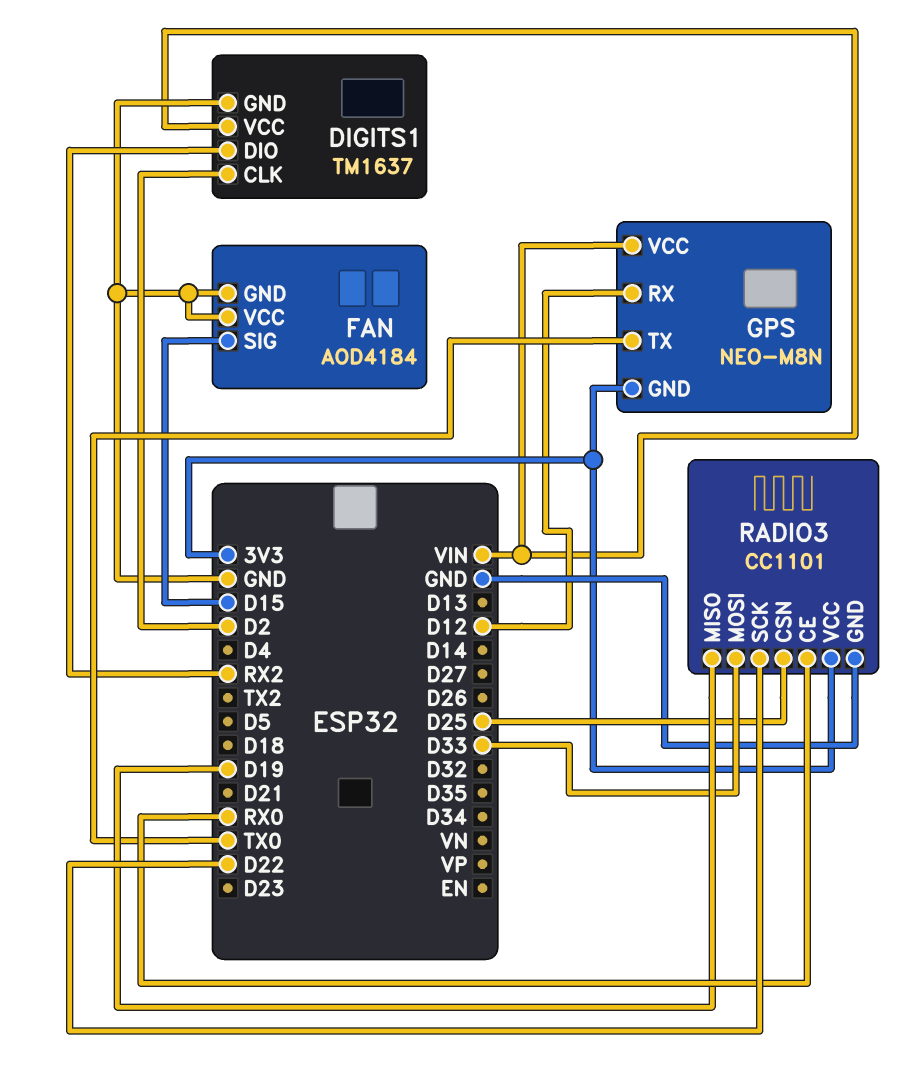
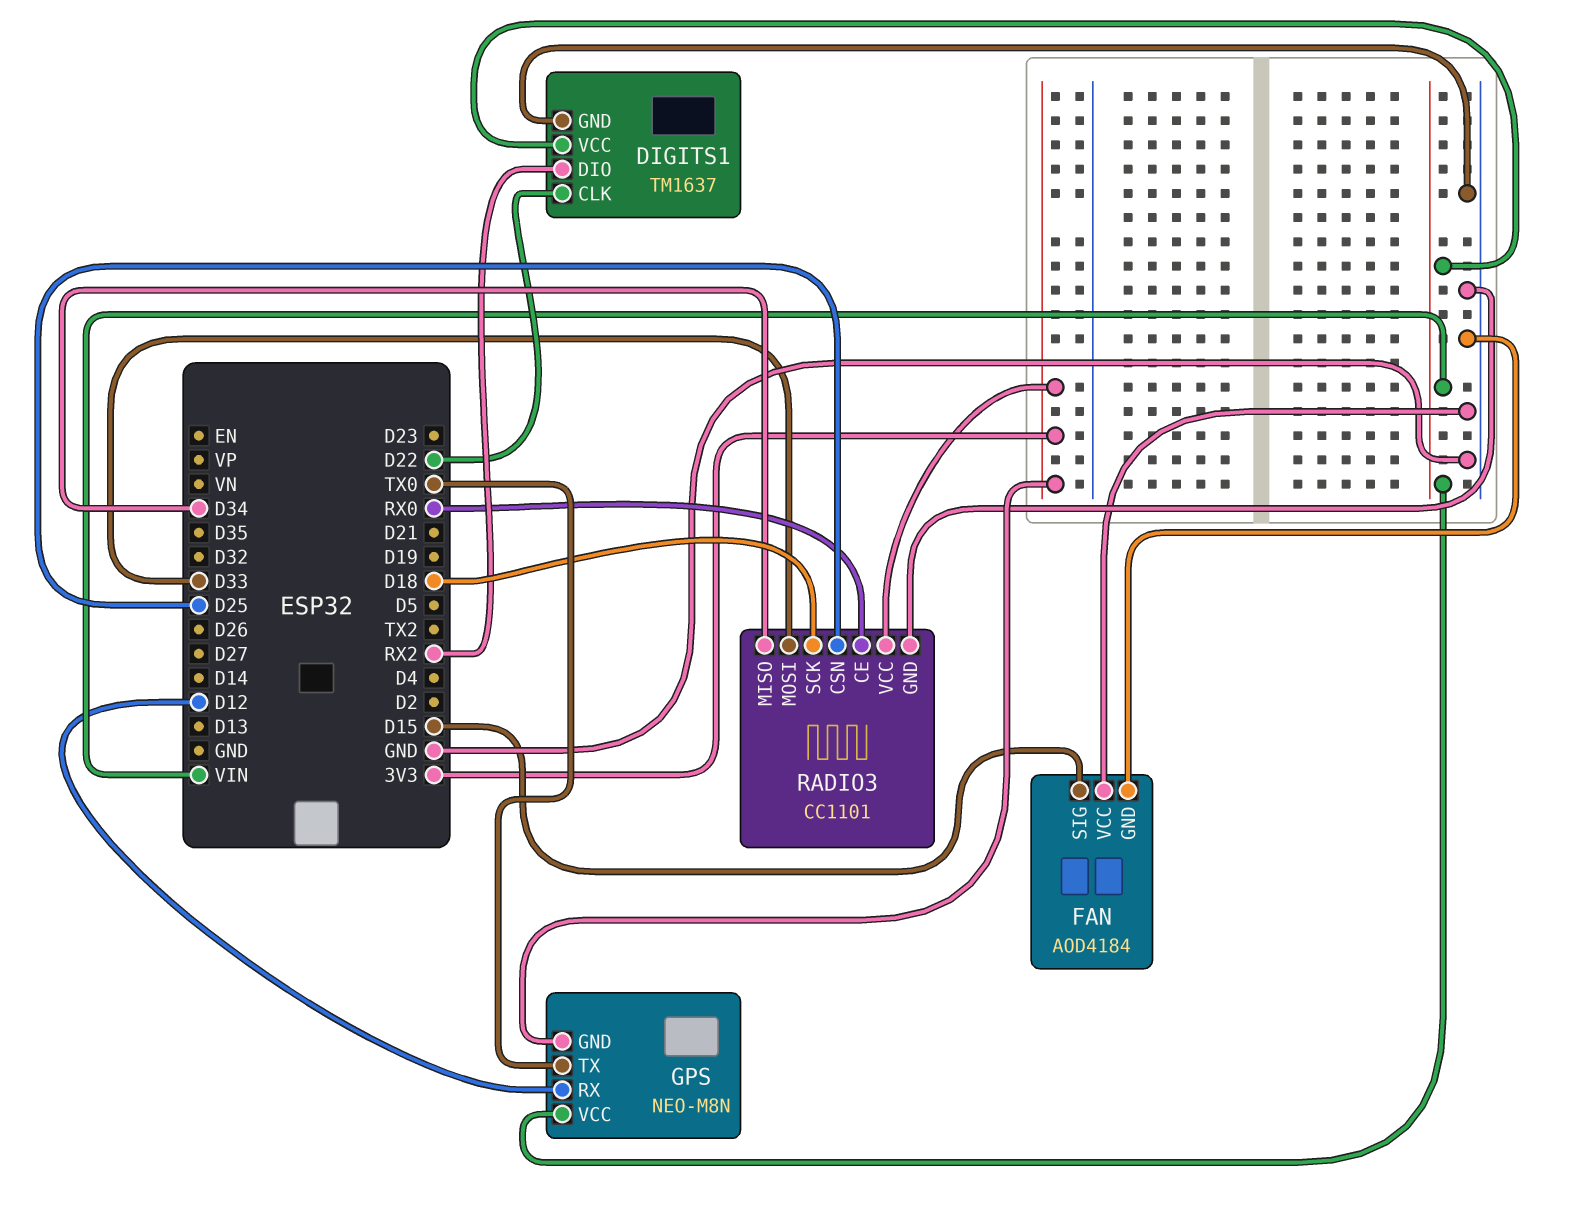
DIGITS1 pin CLK: D2 -> D22
RADIO3 pin MISO: D19 -> D34
RADIO3 pin SCK: D22 -> D18

